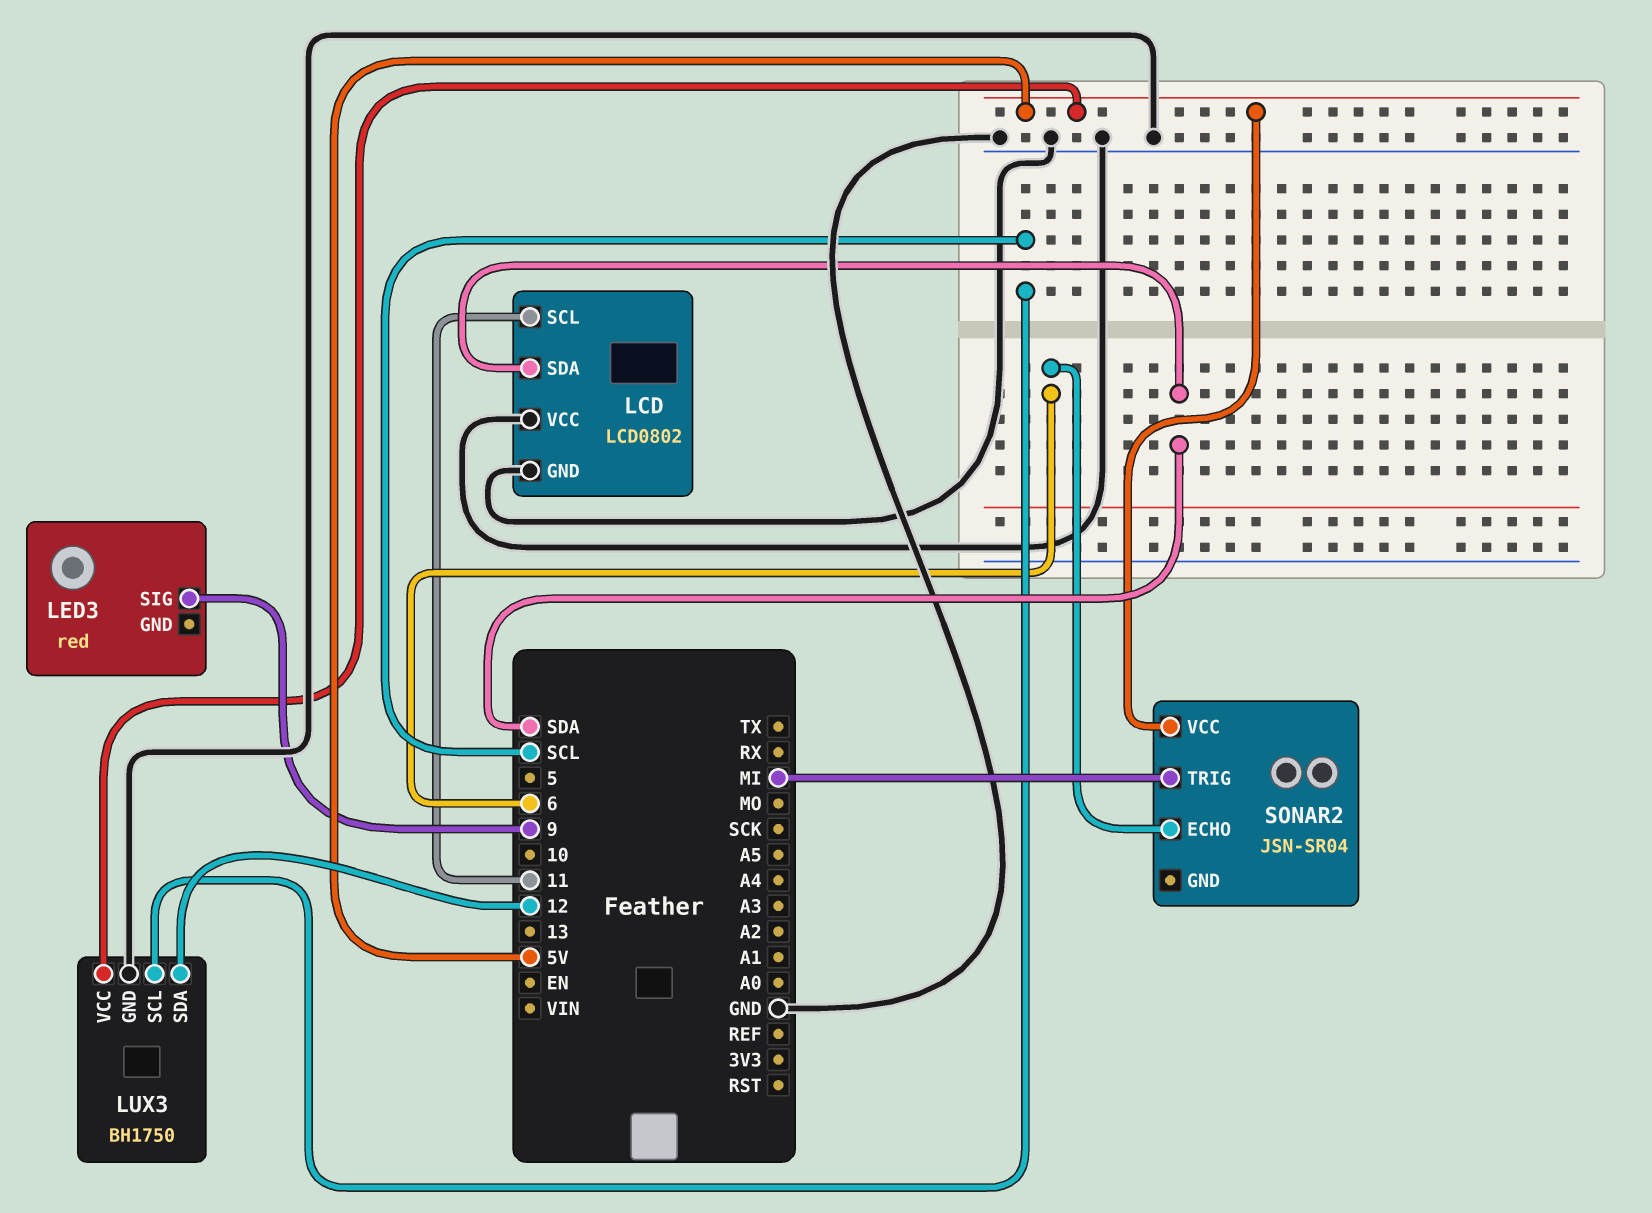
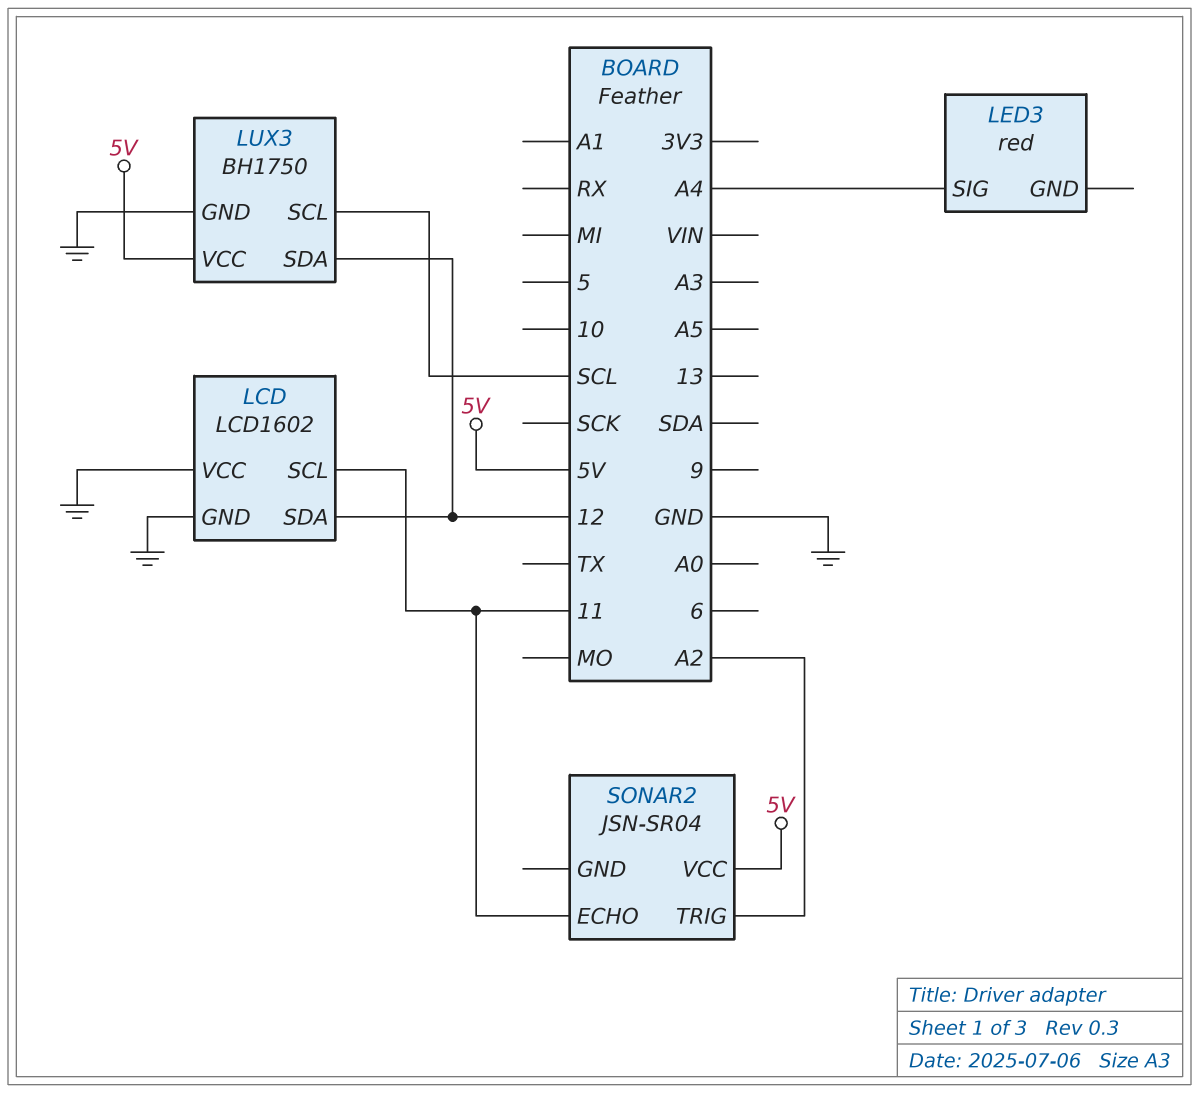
LCD: LCD0802 -> LCD1602
LCD pin SDA: SDA -> 12
LED3 pin SIG: 9 -> A4
SONAR2 pin ECHO: 6 -> 11
SONAR2 pin TRIG: MI -> A2

